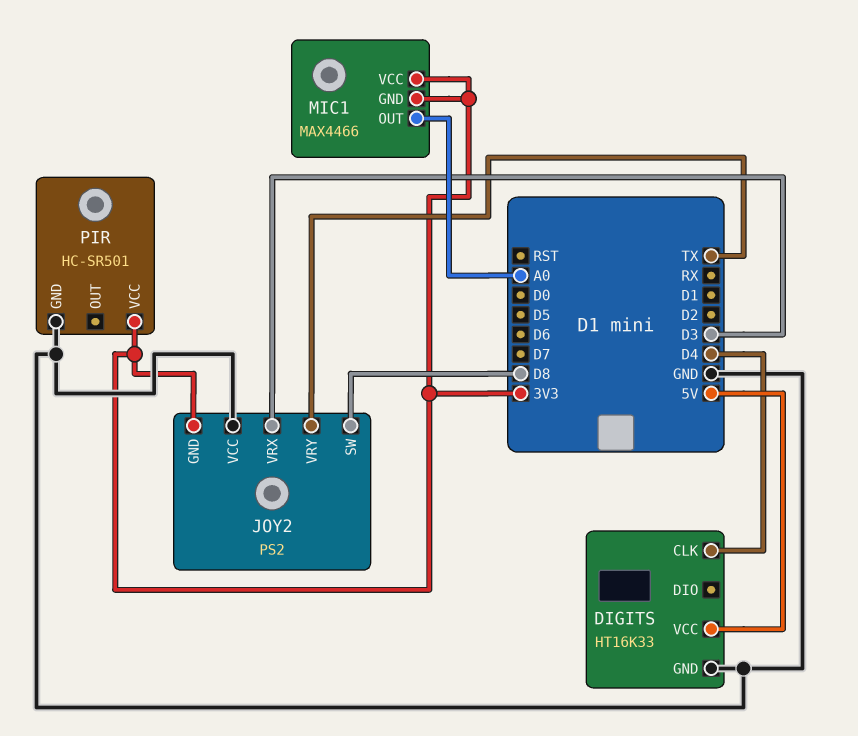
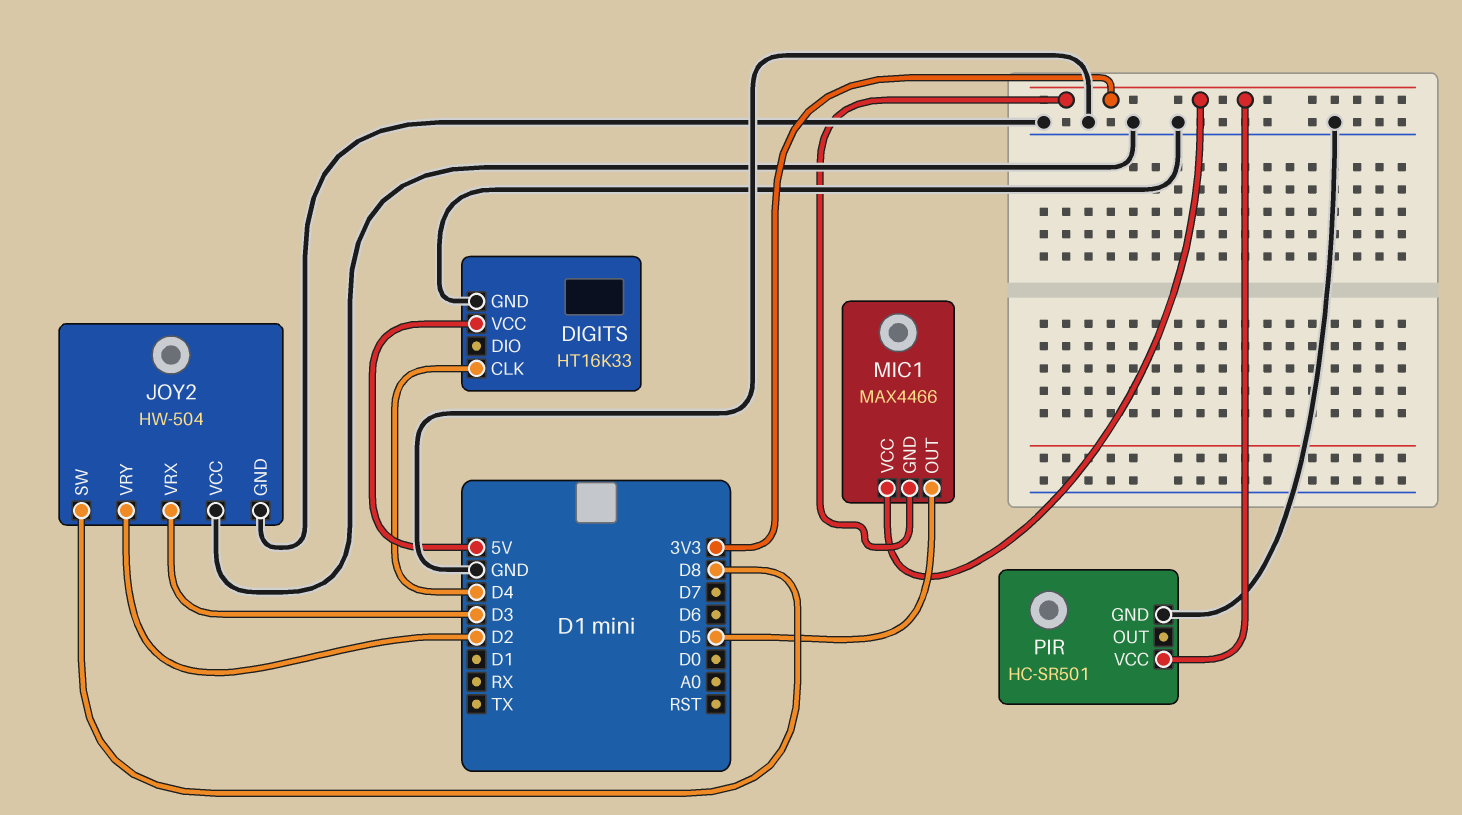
JOY2: PS2 -> HW-504
JOY2 pin GND: 3V3 -> GND
JOY2 pin VRY: TX -> D2
MIC1 pin OUT: A0 -> D5

